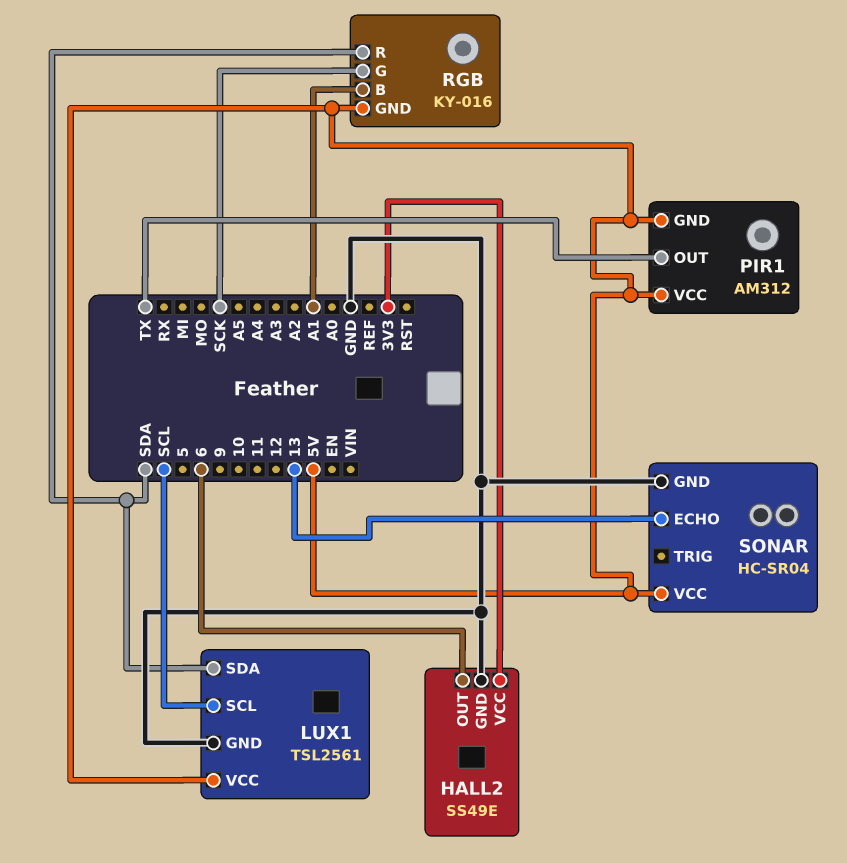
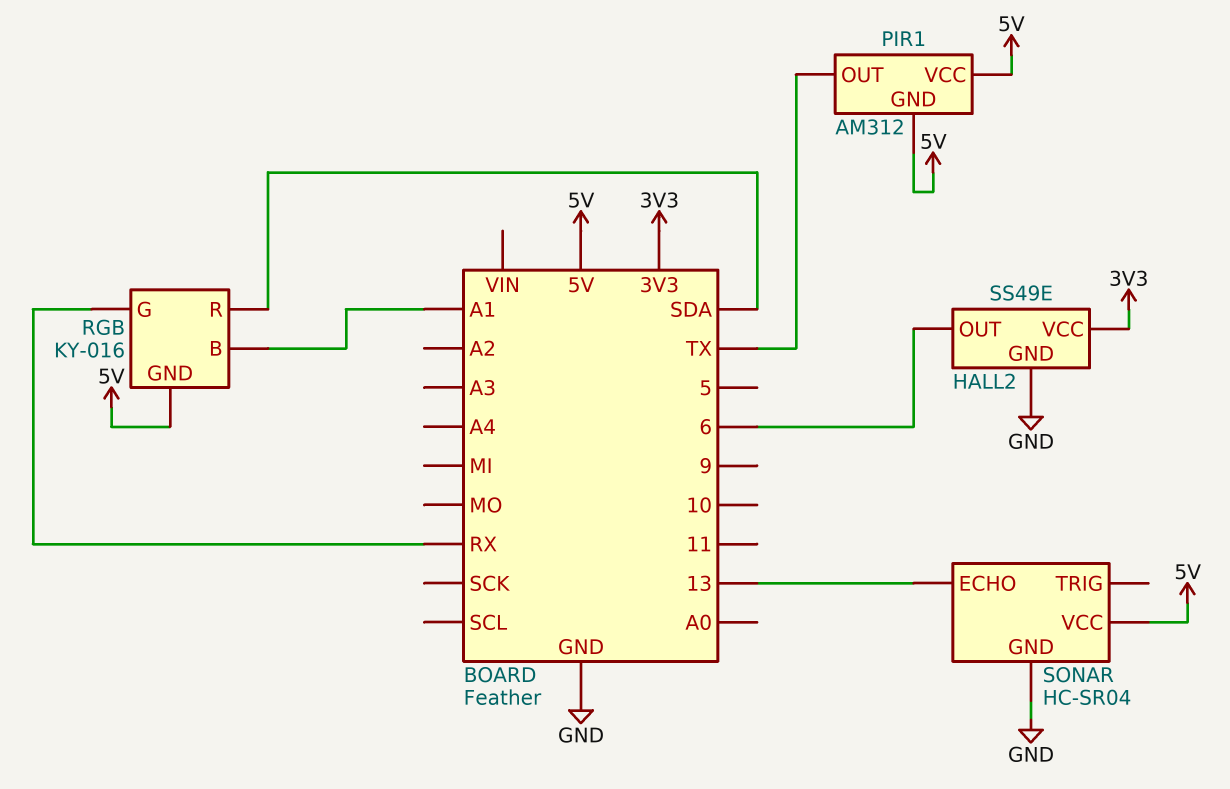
LUX1: TSL2561 -> none
LUX1 pin GND: GND -> none
LUX1 pin SCL: SCL -> none
LUX1 pin SDA: SDA -> none
LUX1 pin VCC: 5V -> none
RGB pin G: SCK -> RX

